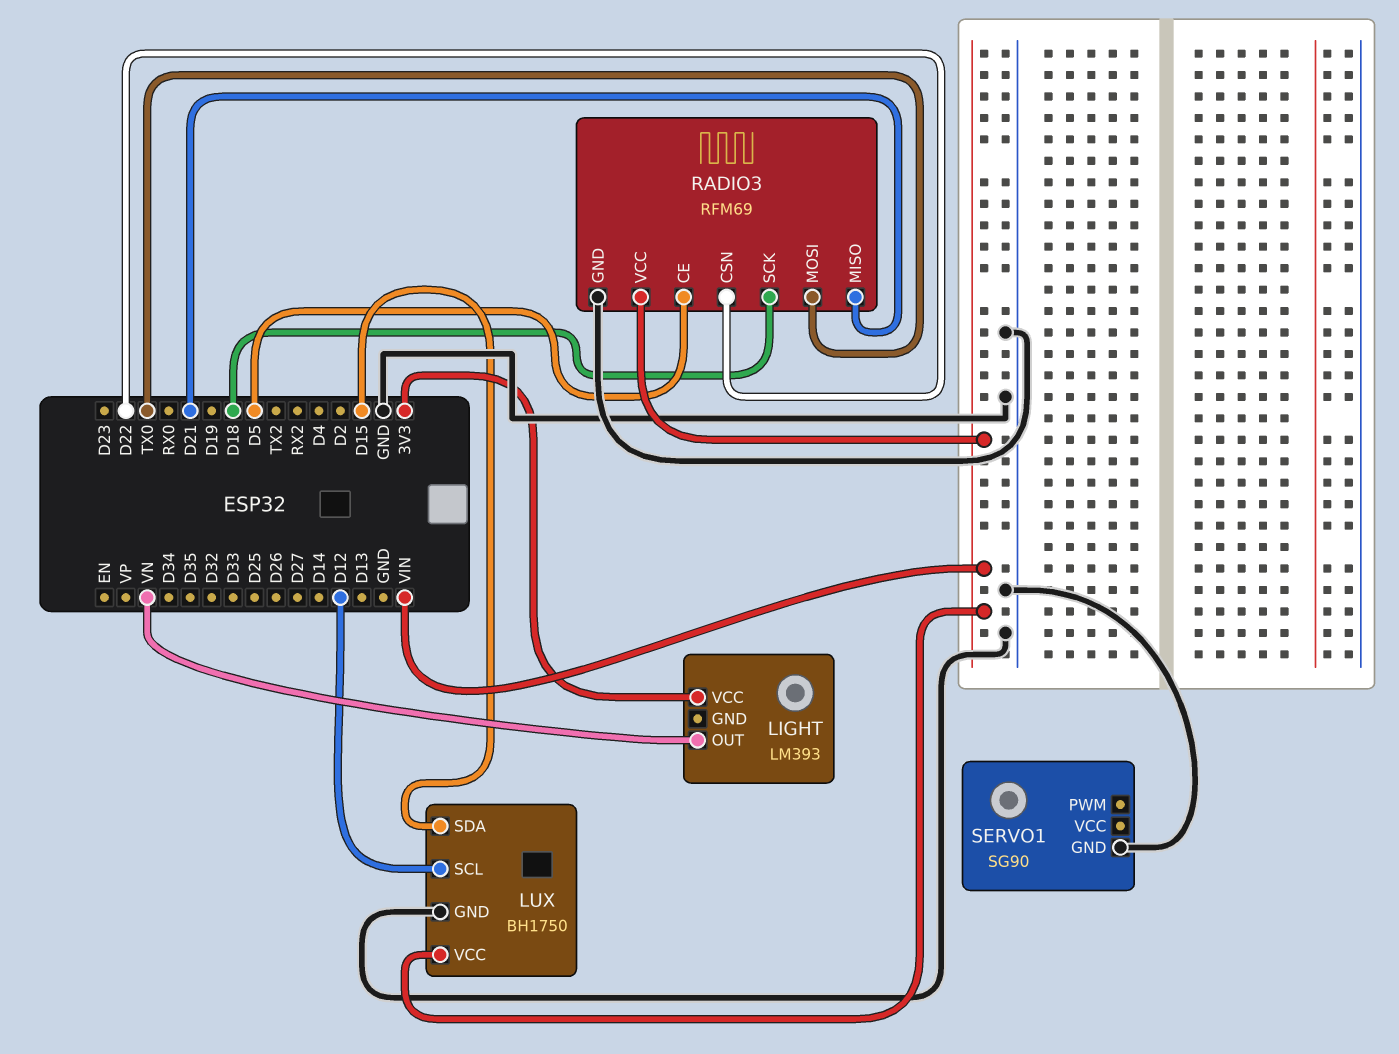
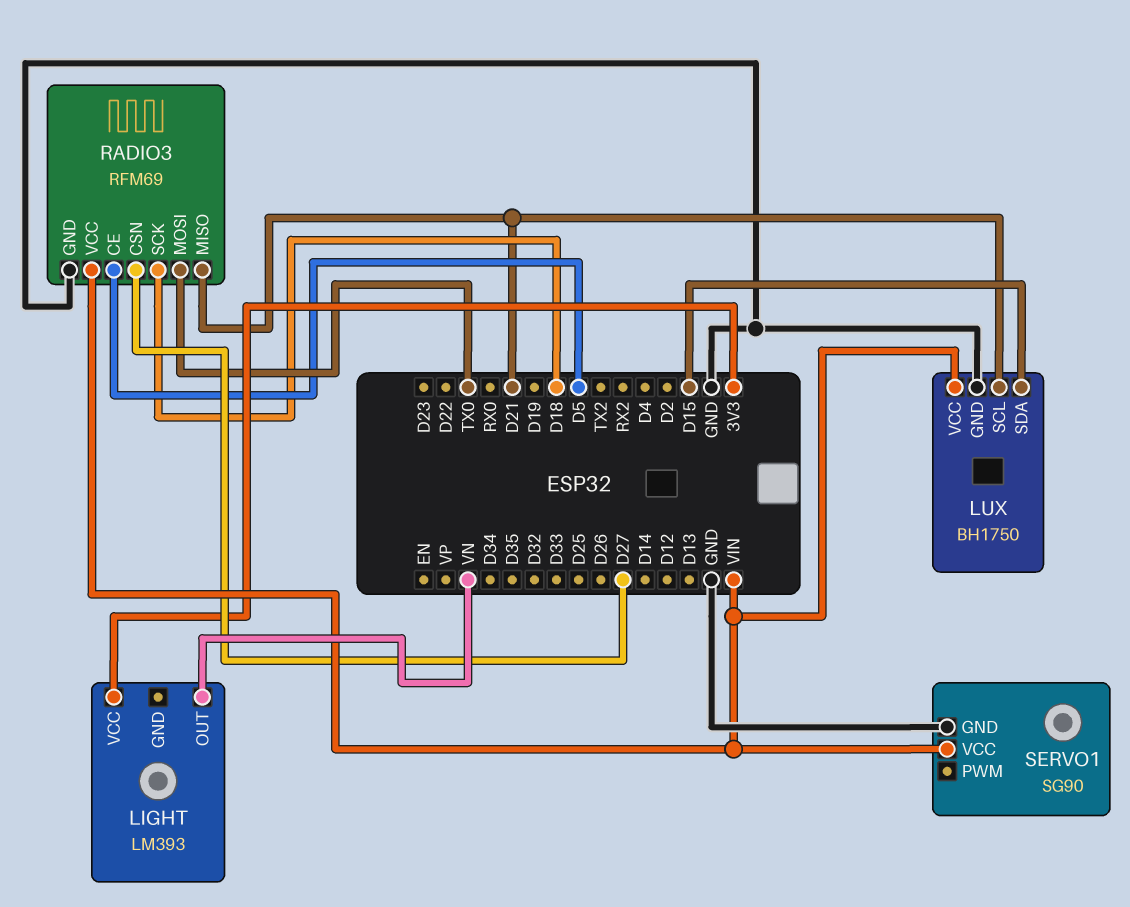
LUX pin SCL: D12 -> D21
RADIO3 pin CSN: D22 -> D27
SERVO1 pin VCC: none -> VIN

